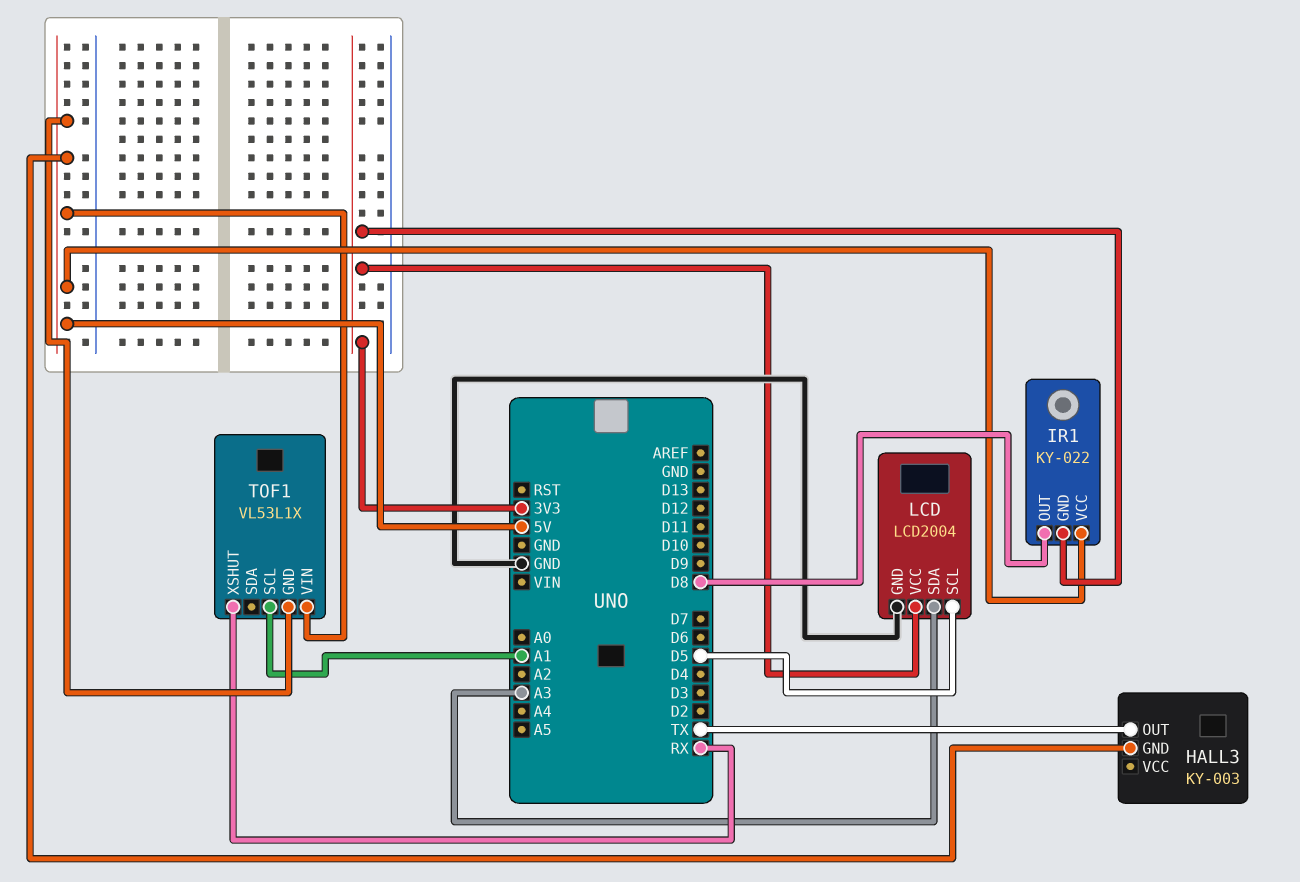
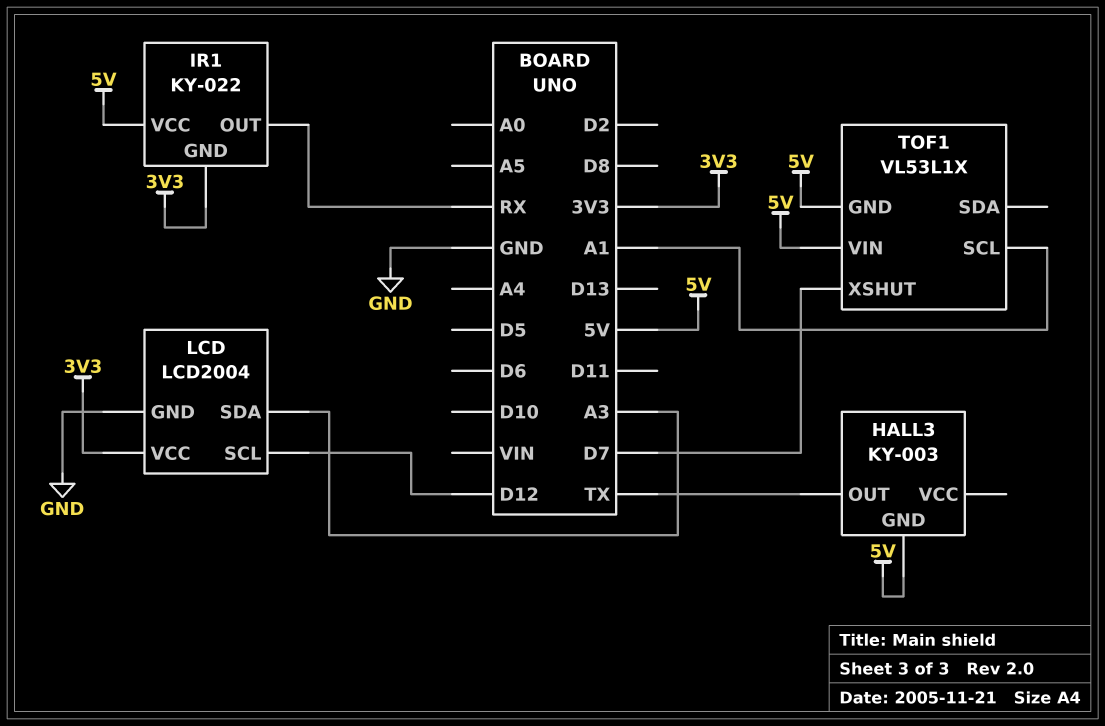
IR1 pin OUT: D8 -> RX
LCD pin SCL: D5 -> D12
TOF1 pin XSHUT: RX -> D7

